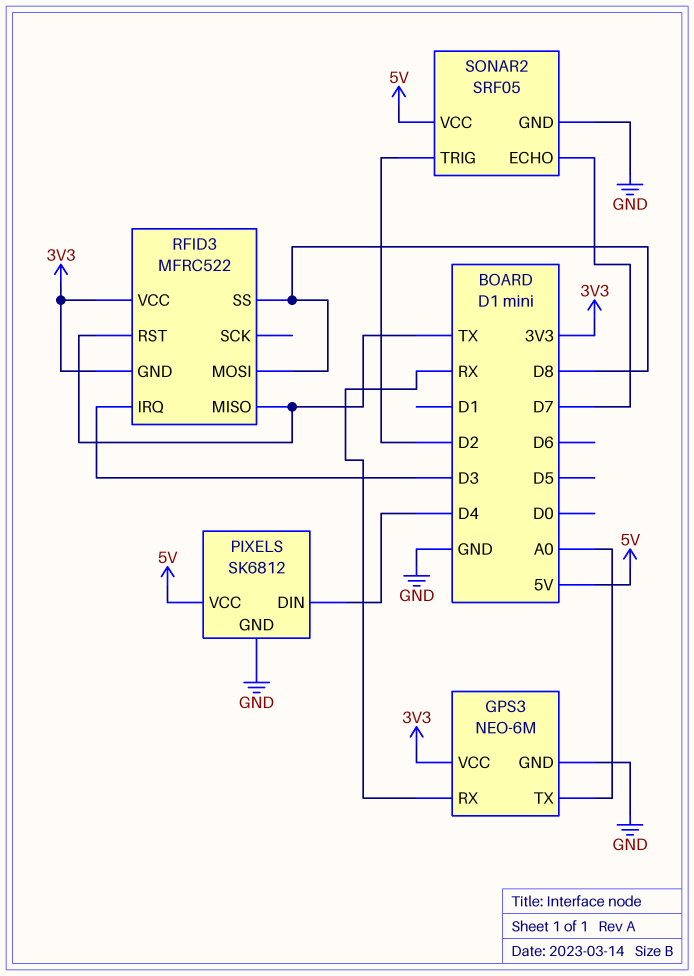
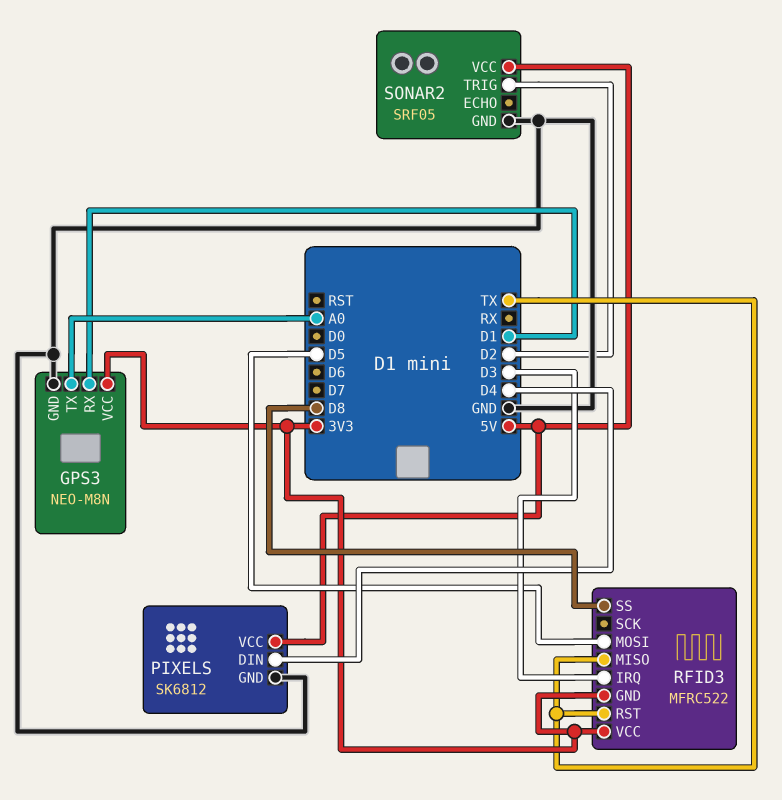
GPS3: NEO-6M -> NEO-M8N
GPS3 pin RX: RX -> D1
RFID3 pin MOSI: D8 -> D5
SONAR2 pin ECHO: D7 -> none

